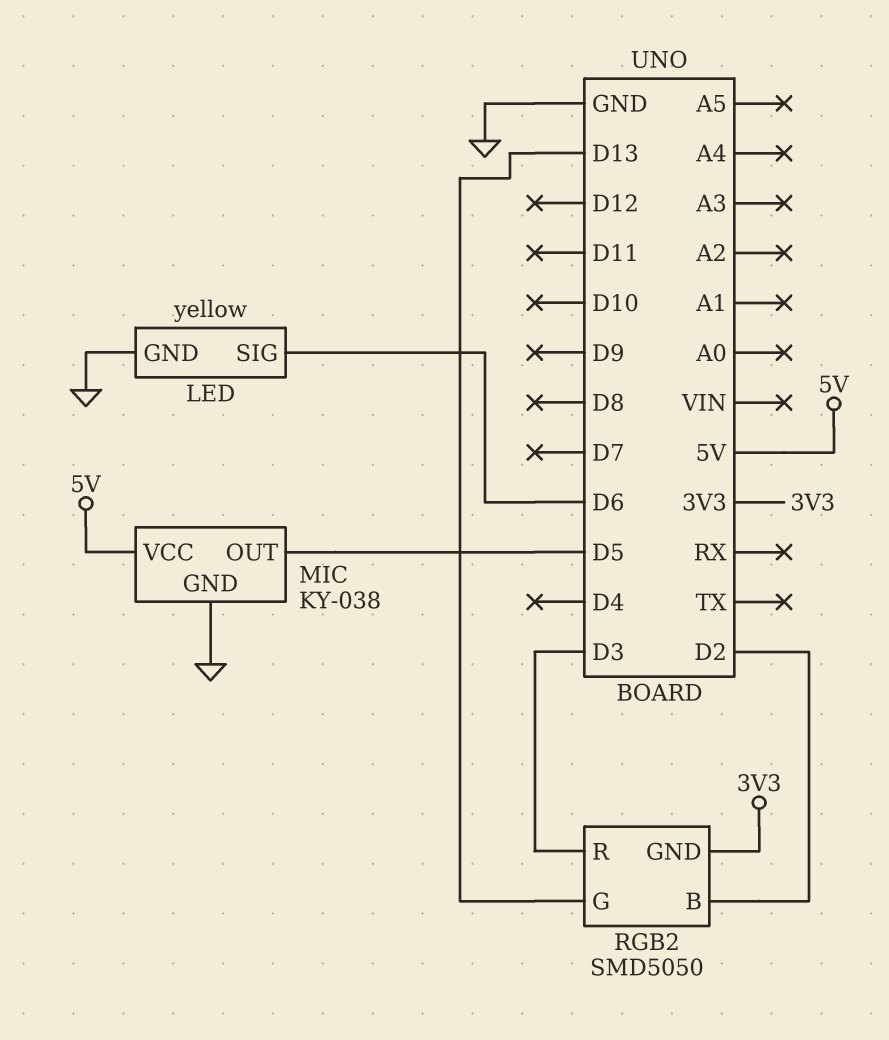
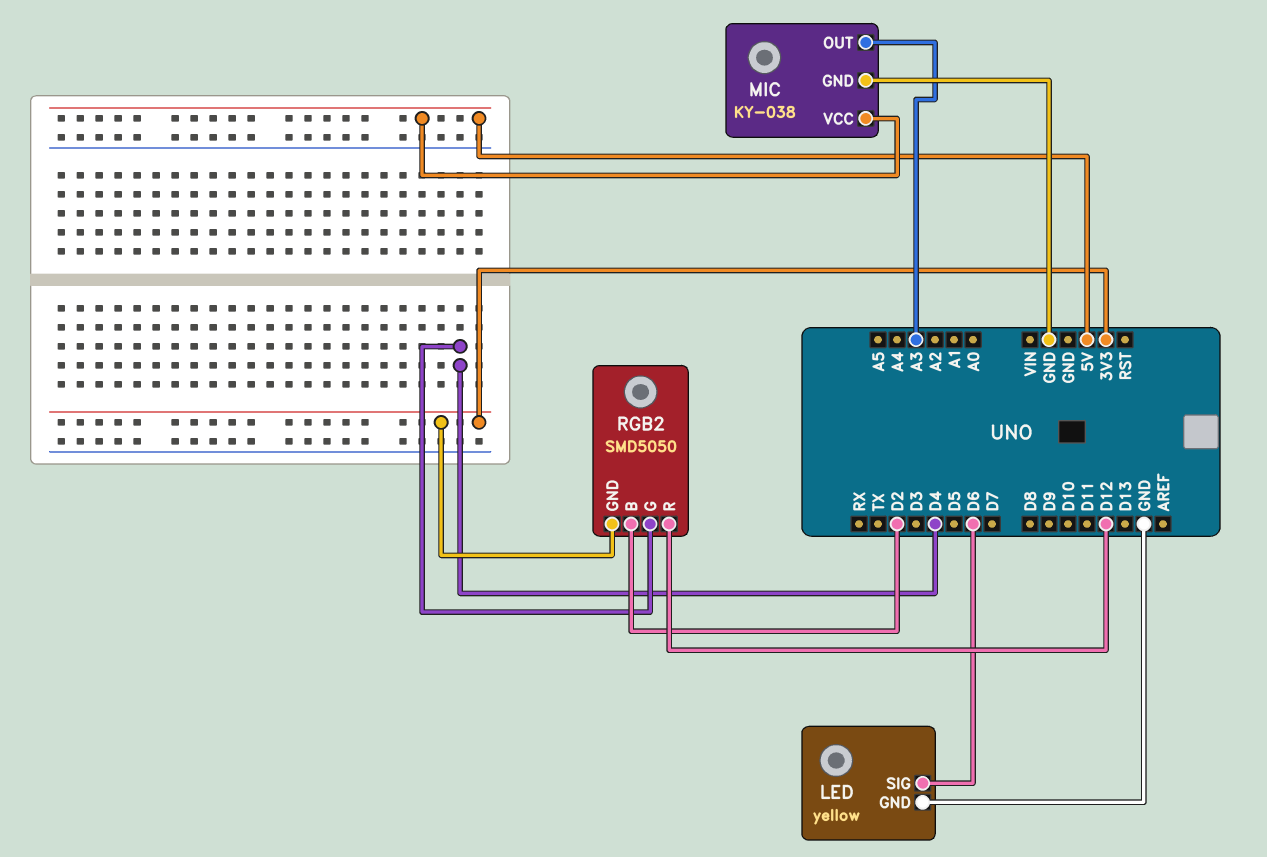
MIC pin OUT: D5 -> A3
RGB2 pin G: D13 -> D4
RGB2 pin R: D3 -> D12

